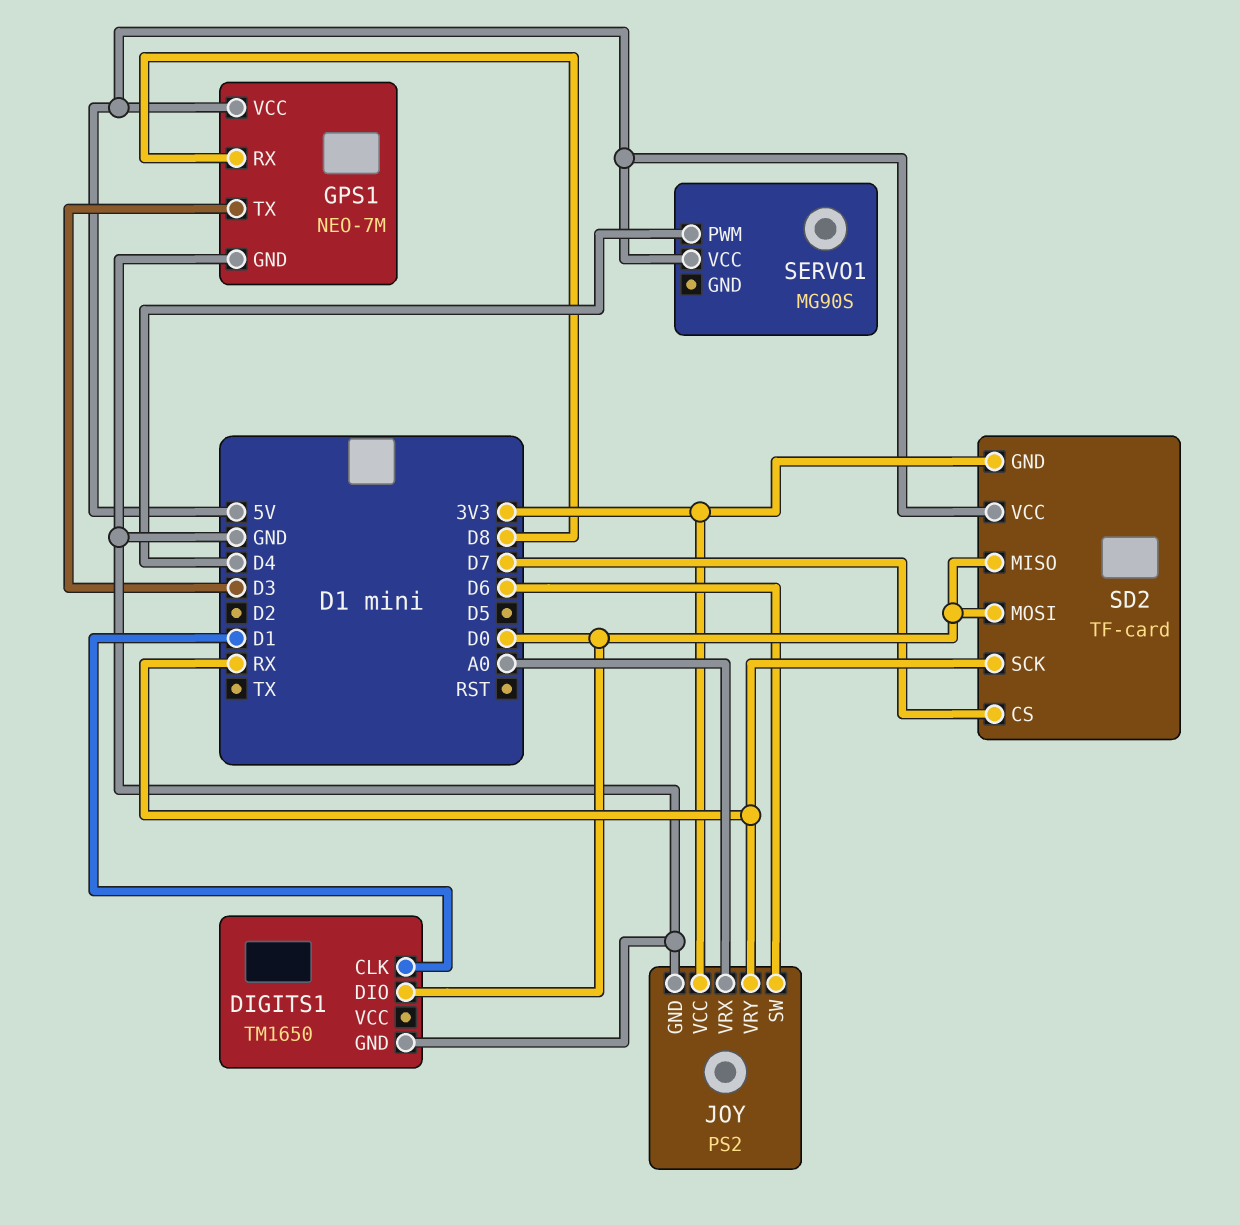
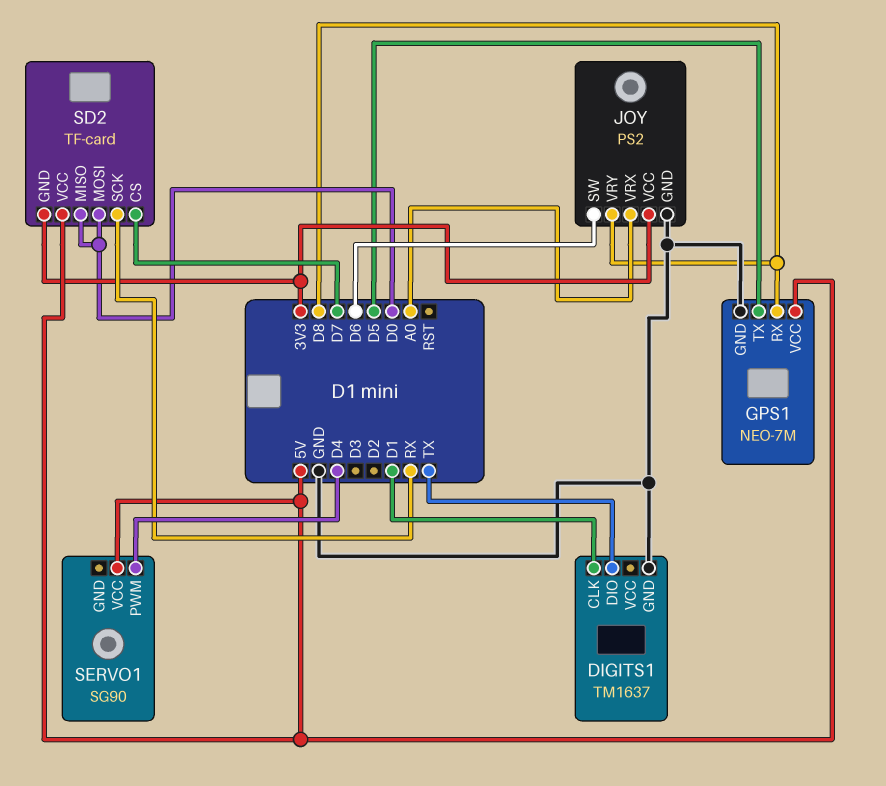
DIGITS1: TM1650 -> TM1637
DIGITS1 pin DIO: D0 -> TX
GPS1 pin TX: D3 -> D5
JOY pin VRY: RX -> D8
SERVO1: MG90S -> SG90

